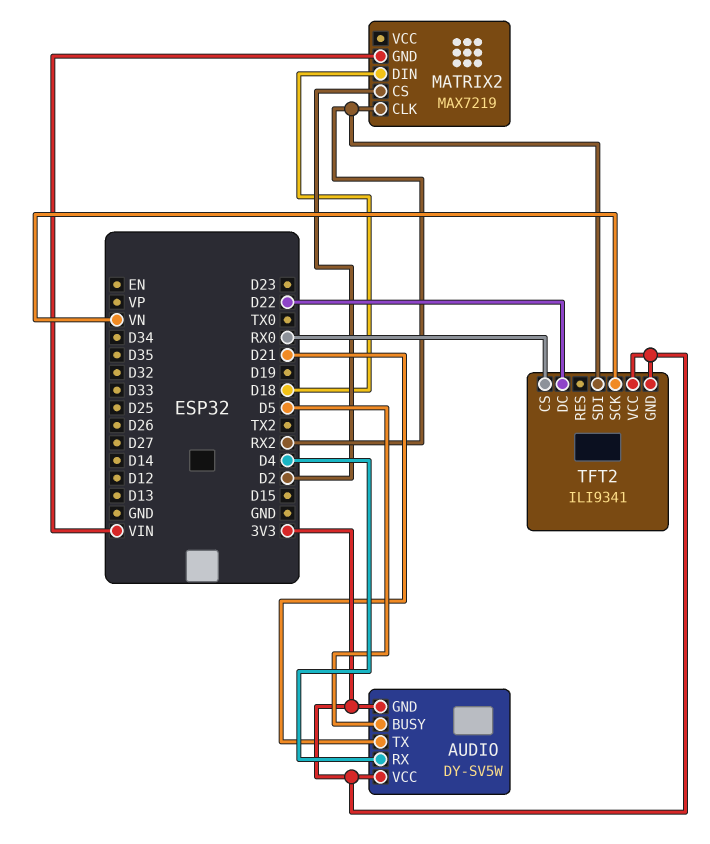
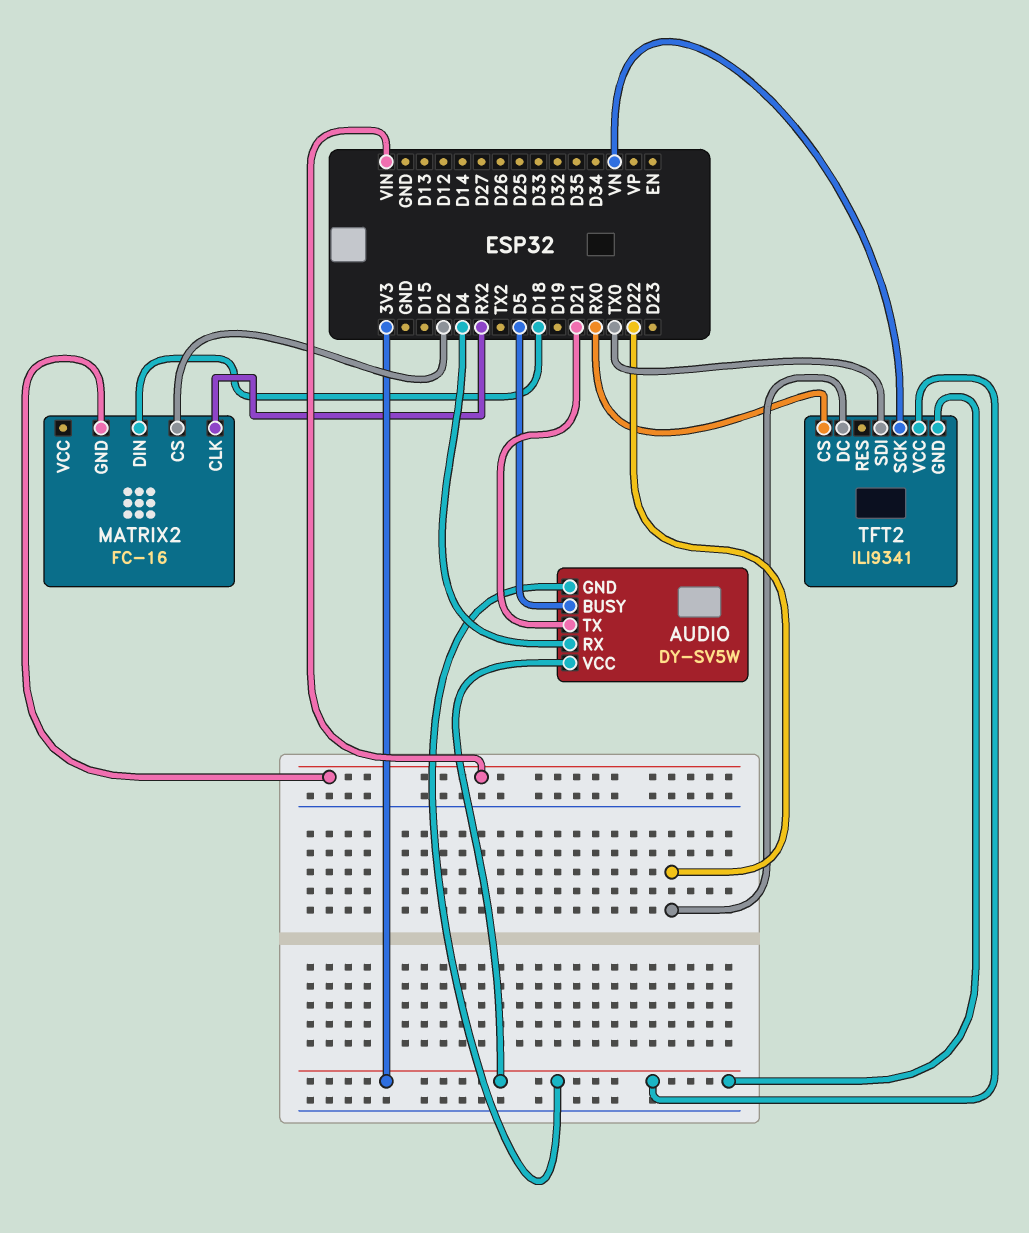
MATRIX2: MAX7219 -> FC-16
TFT2 pin SDI: RX2 -> TX0

